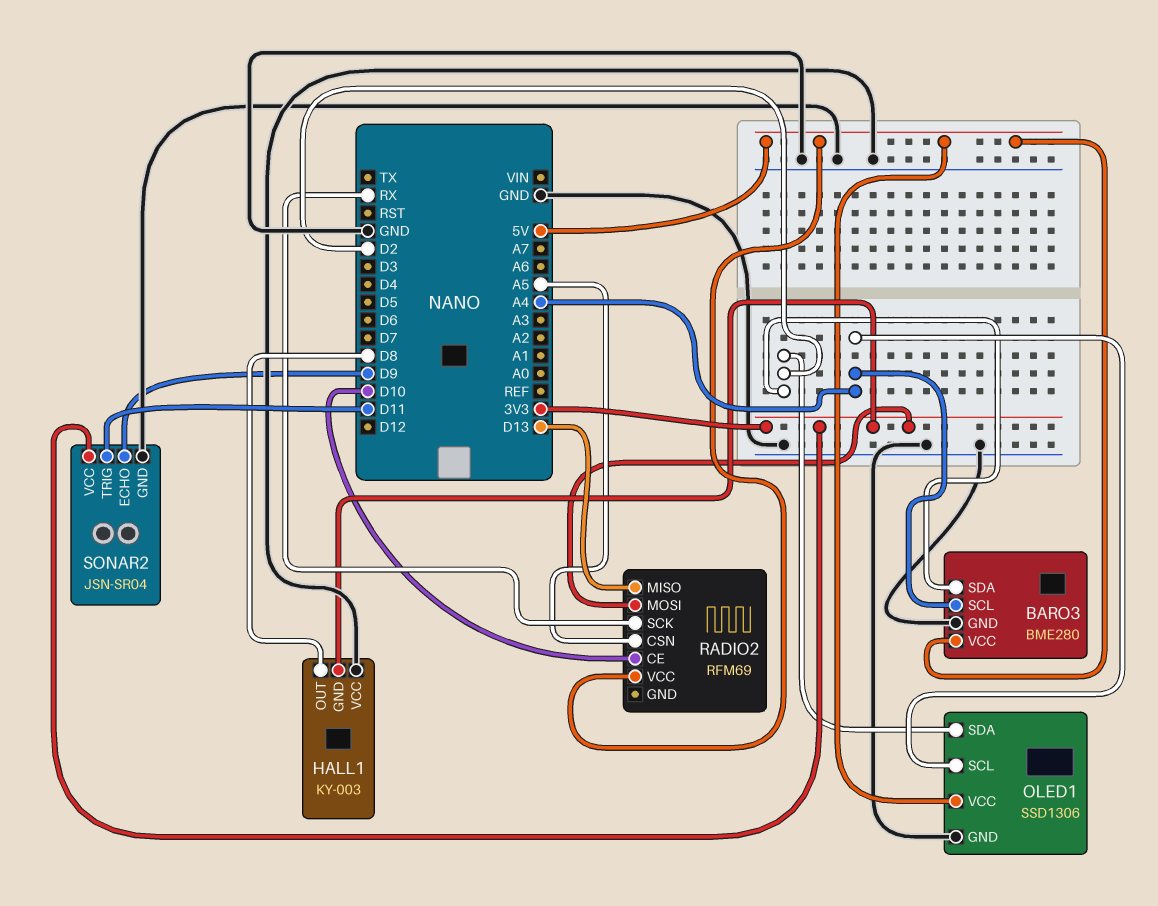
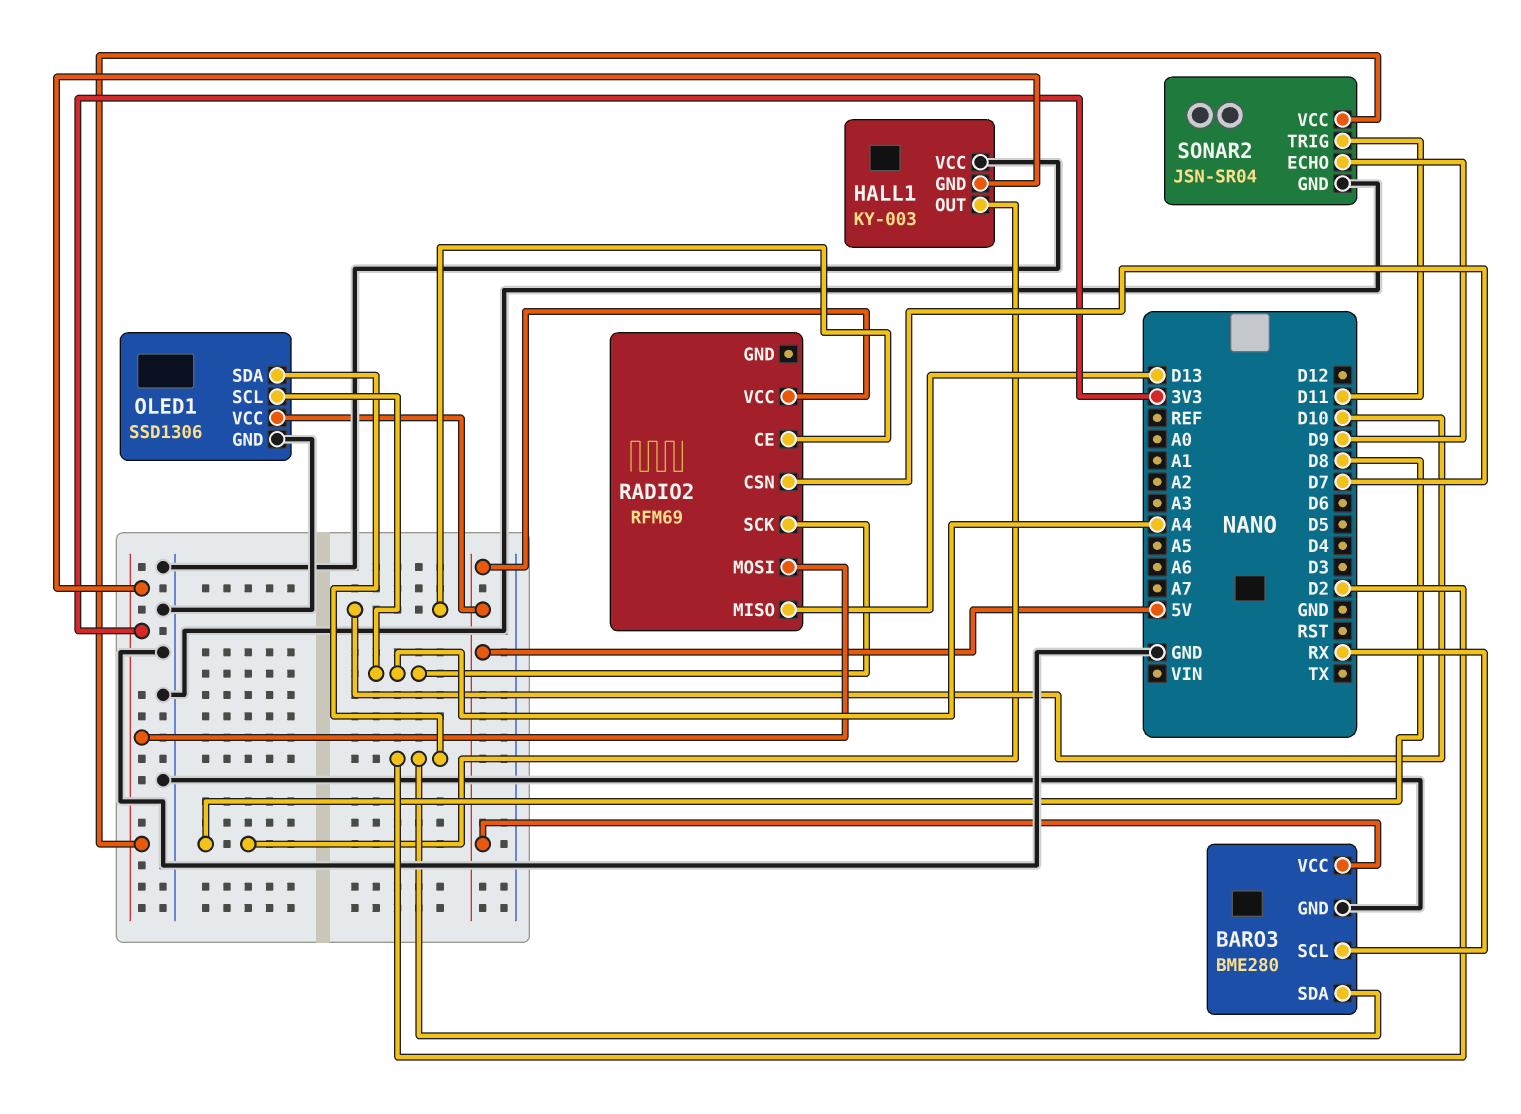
BARO3 pin SCL: A4 -> RX
RADIO2 pin CSN: A5 -> D7
RADIO2 pin SCK: RX -> A4

